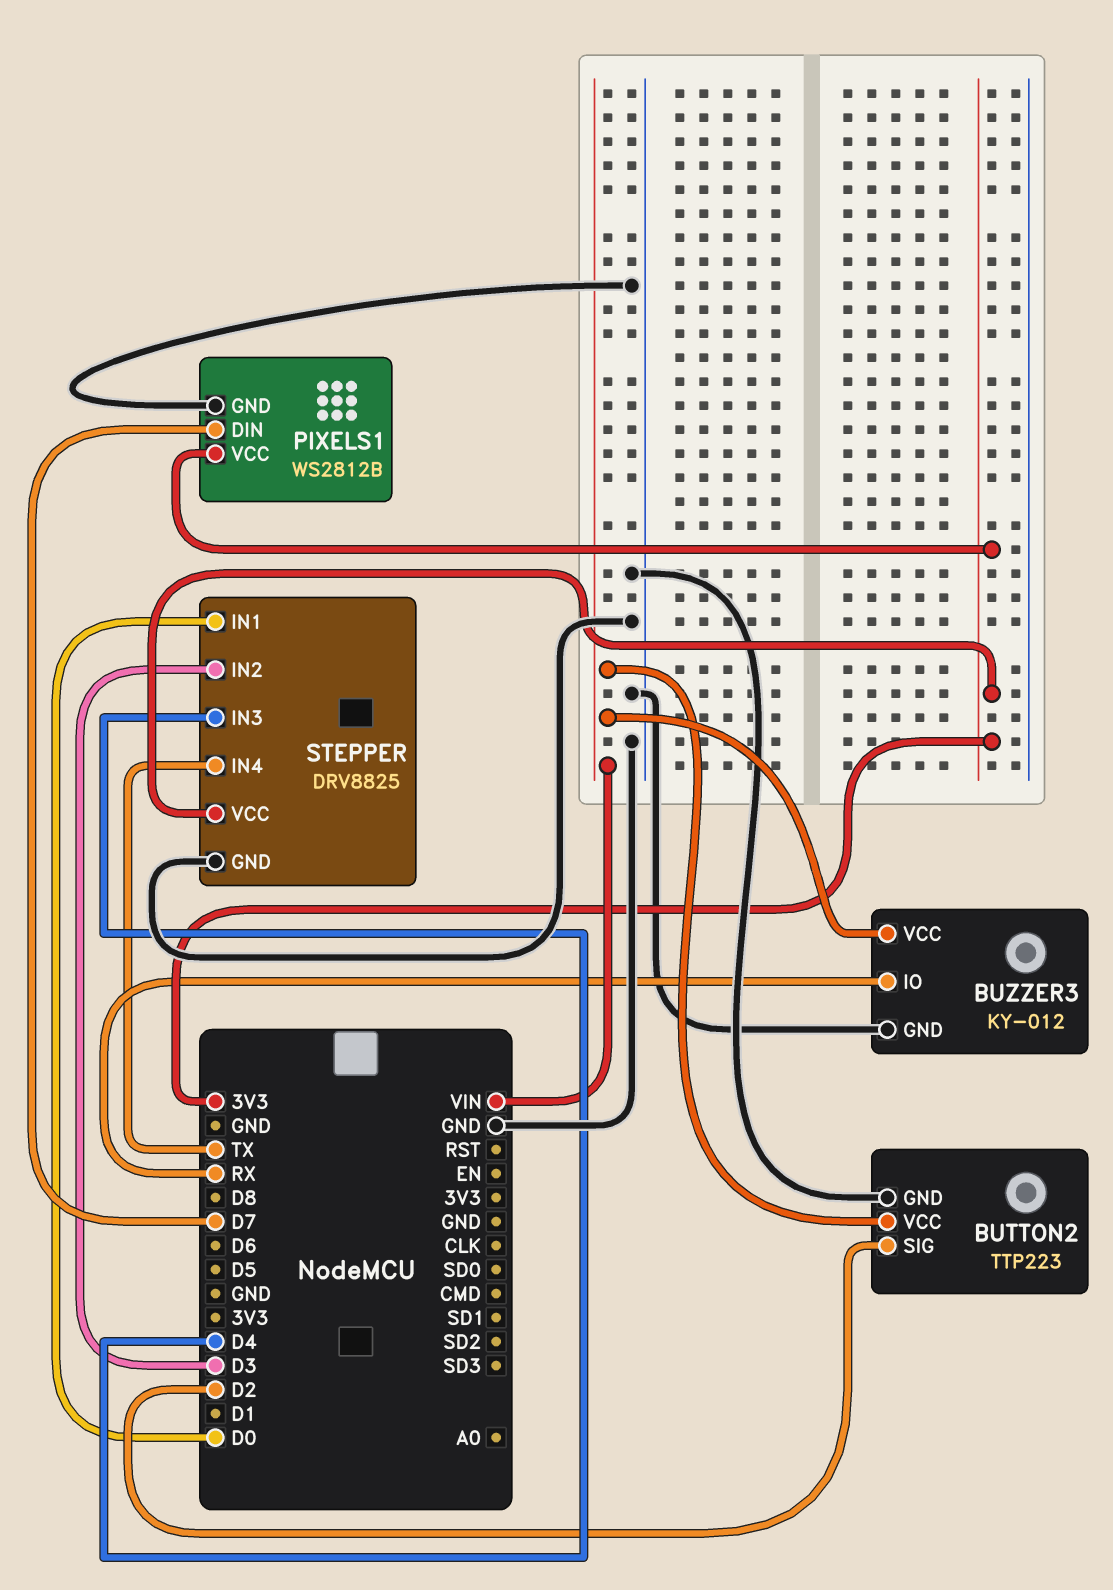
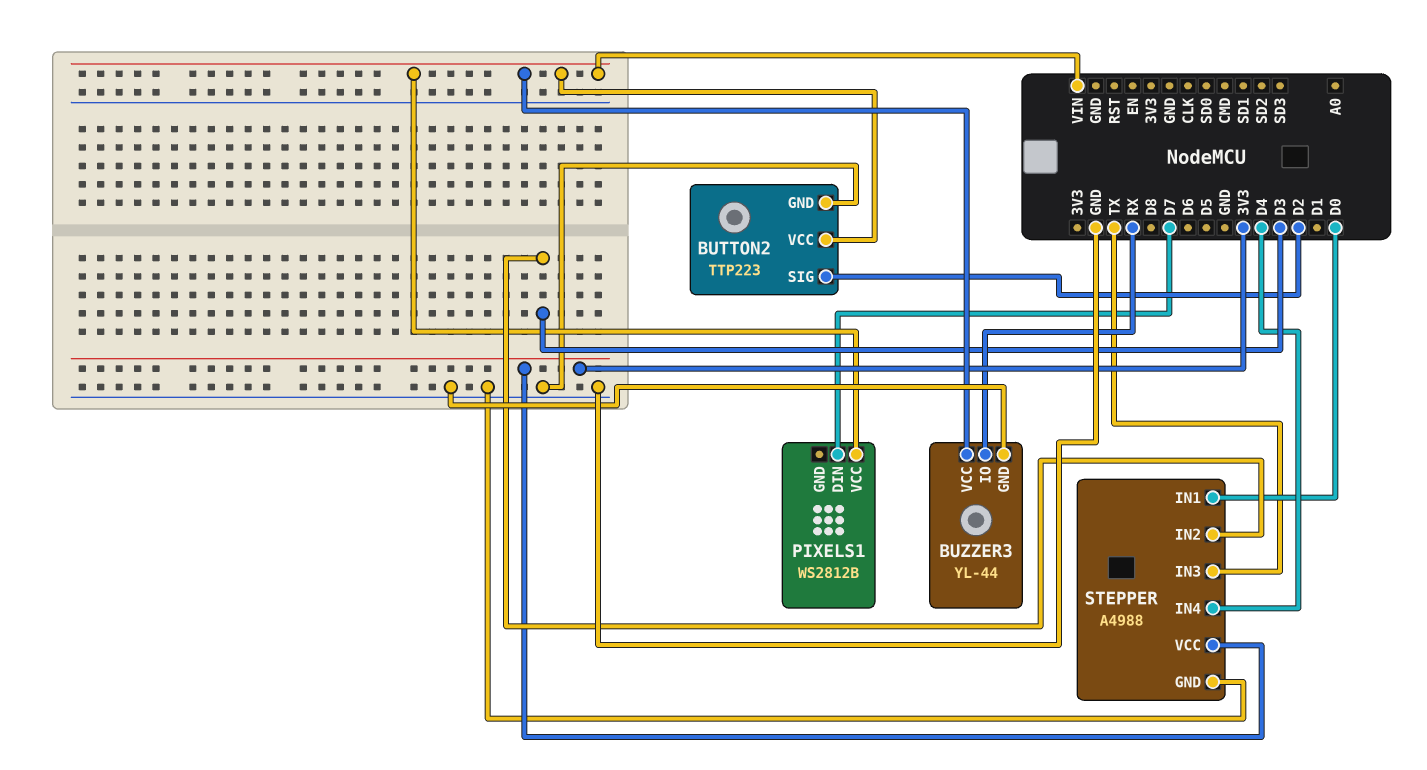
BUZZER3: KY-012 -> YL-44
PIXELS1 pin GND: GND -> none
PIXELS1 pin VCC: 3V3 -> VIN
STEPPER: DRV8825 -> A4988
STEPPER pin IN3: D4 -> TX
STEPPER pin IN4: TX -> D4

